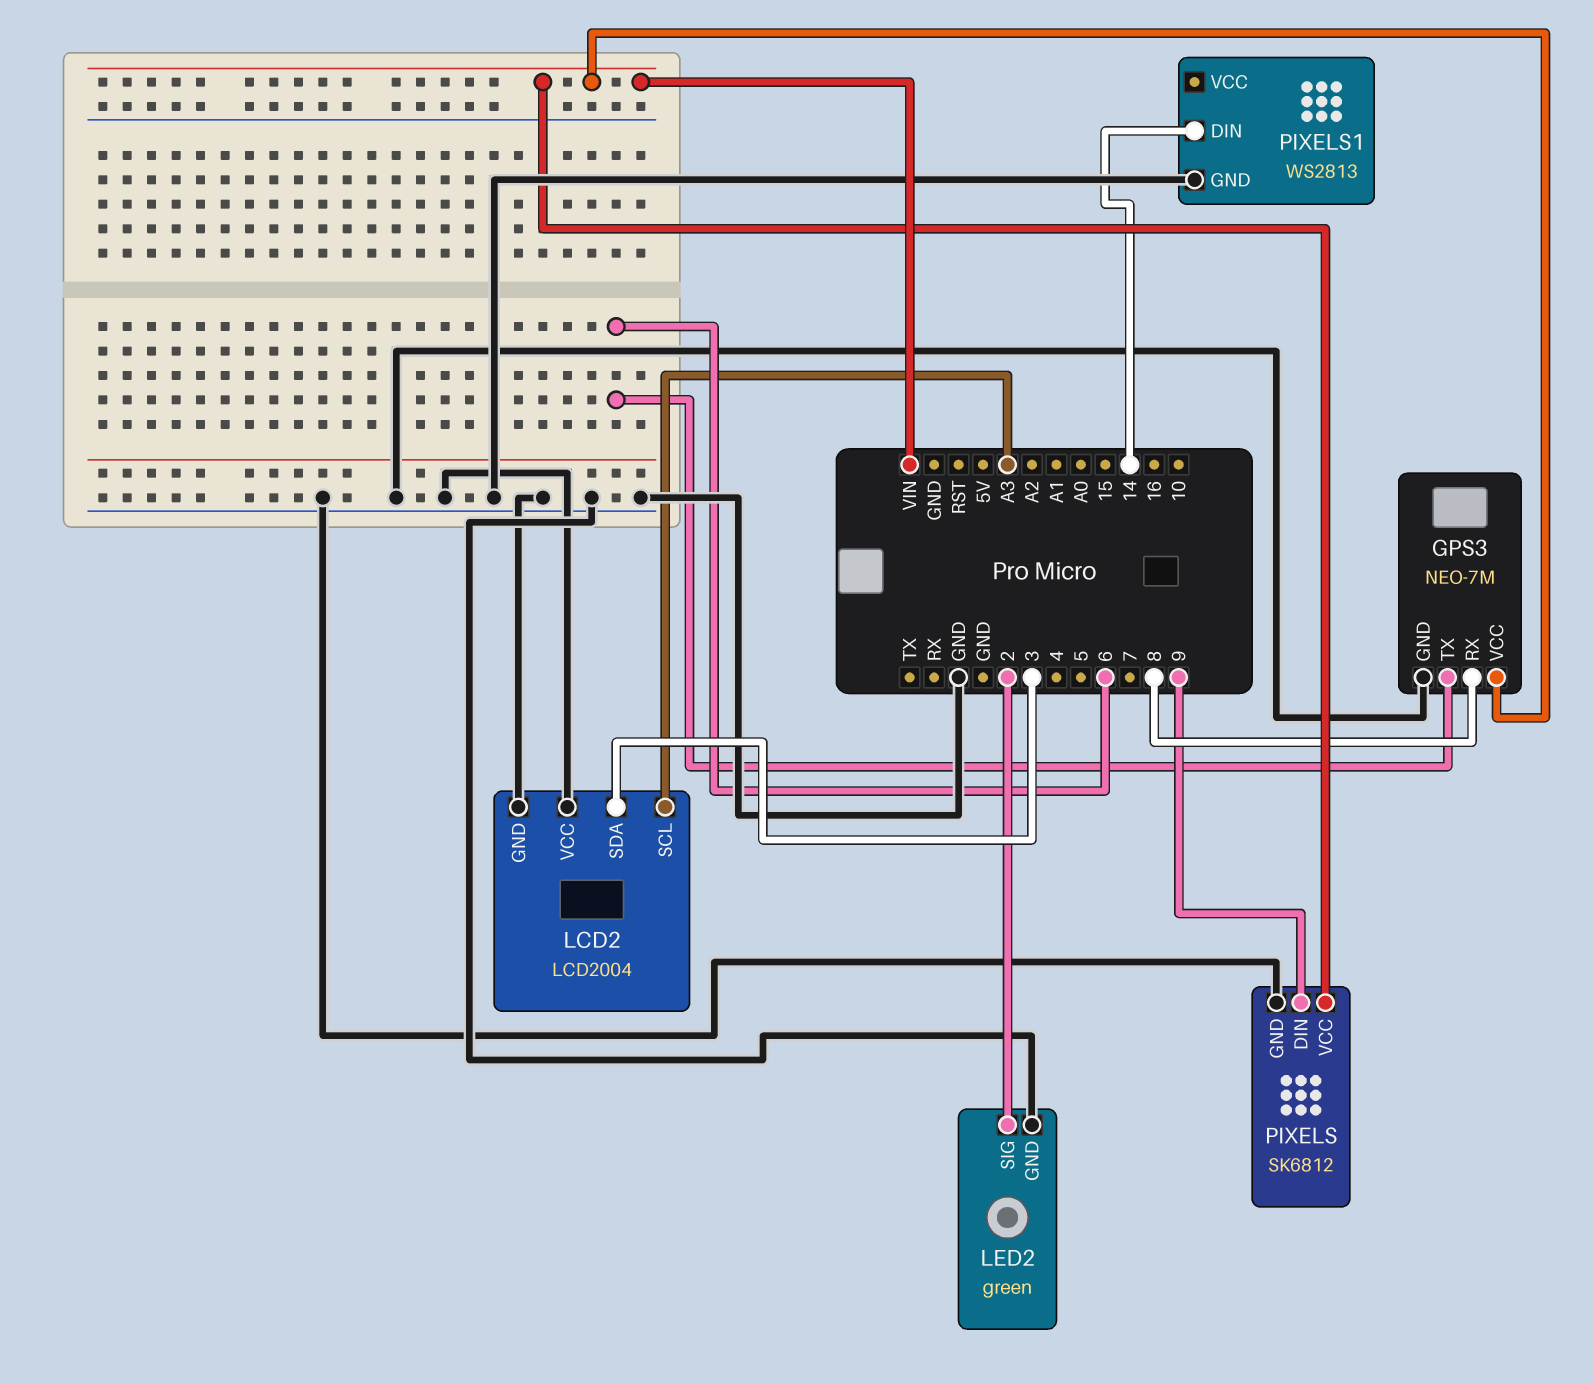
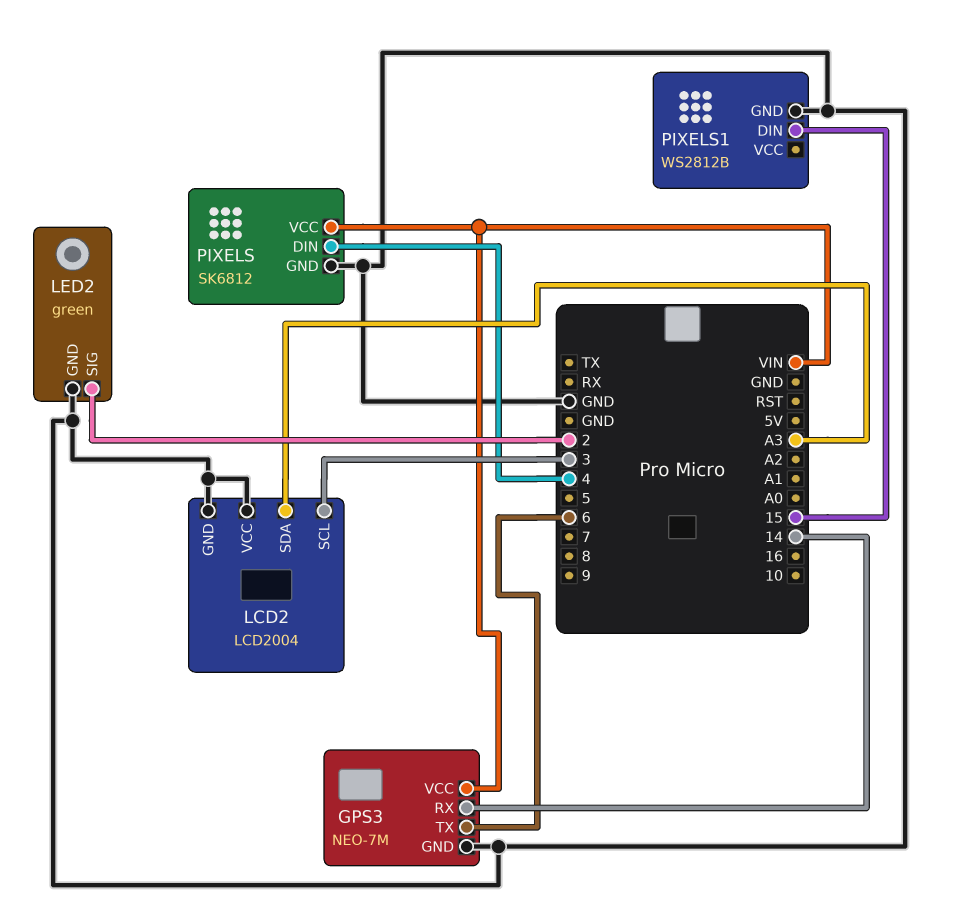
GPS3 pin RX: 8 -> 14
LCD2 pin SCL: A3 -> 3
LCD2 pin SDA: 3 -> A3
PIXELS pin DIN: 9 -> 4
PIXELS1: WS2813 -> WS2812B
PIXELS1 pin DIN: 14 -> 15

